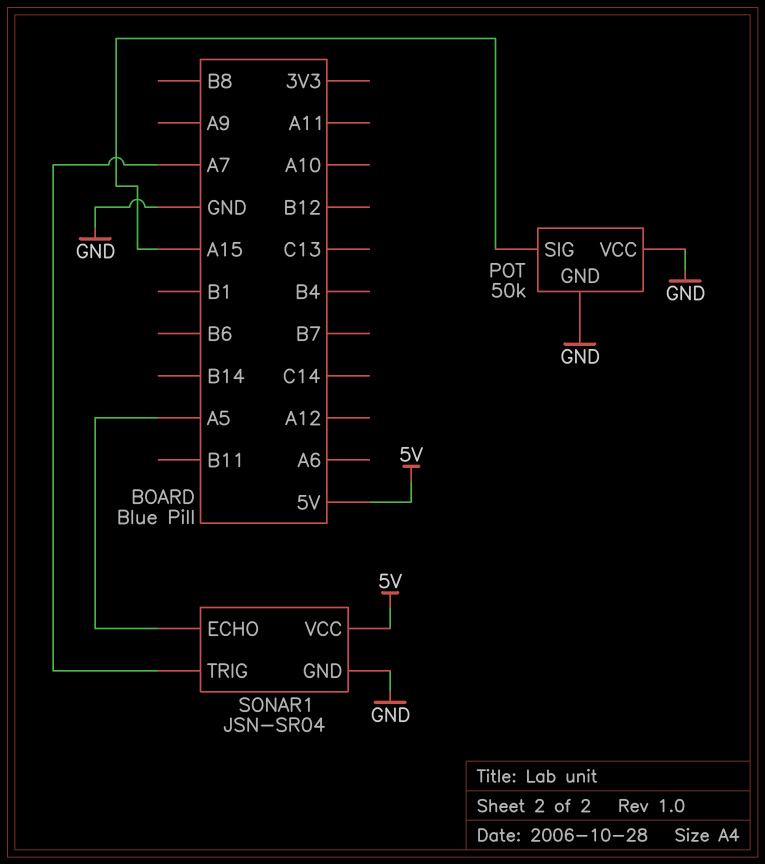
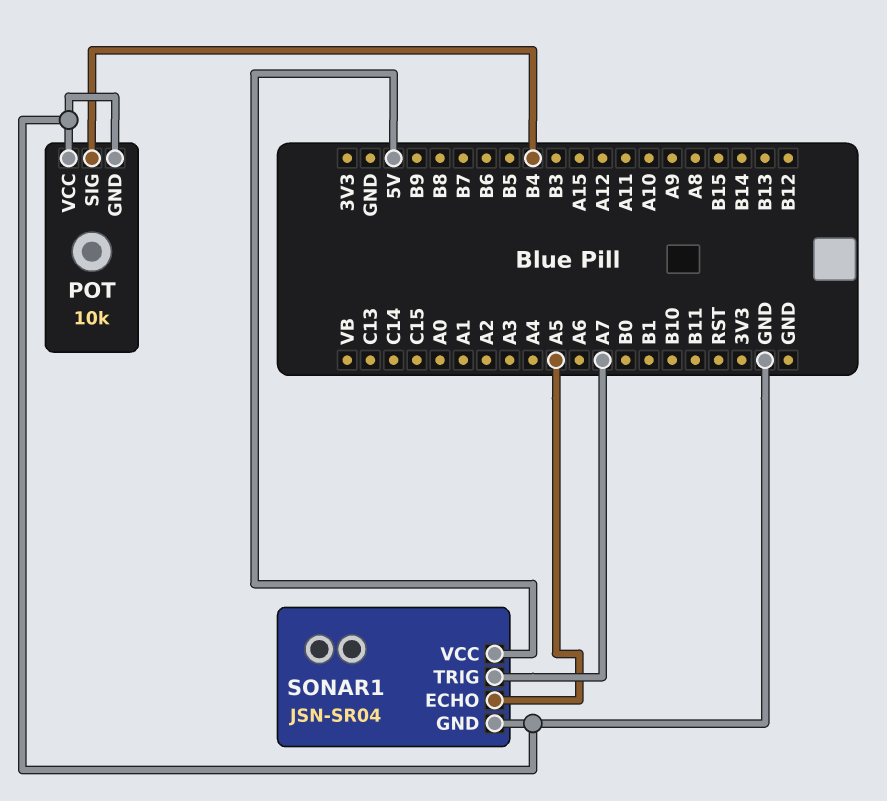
POT: 50k -> 10k
POT pin SIG: A15 -> B4

